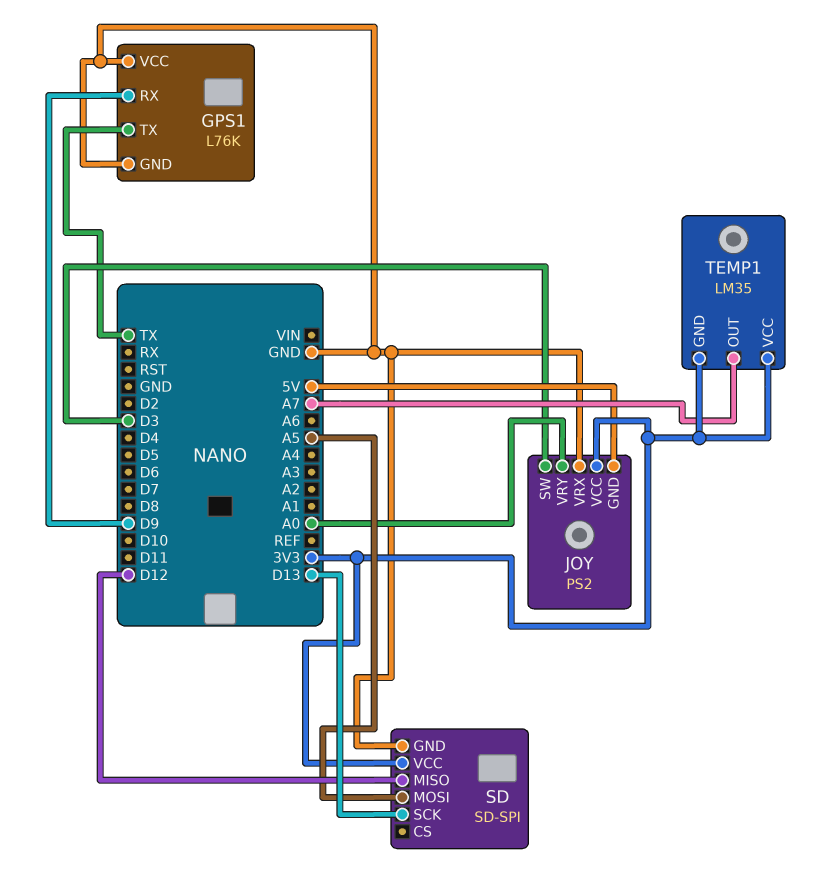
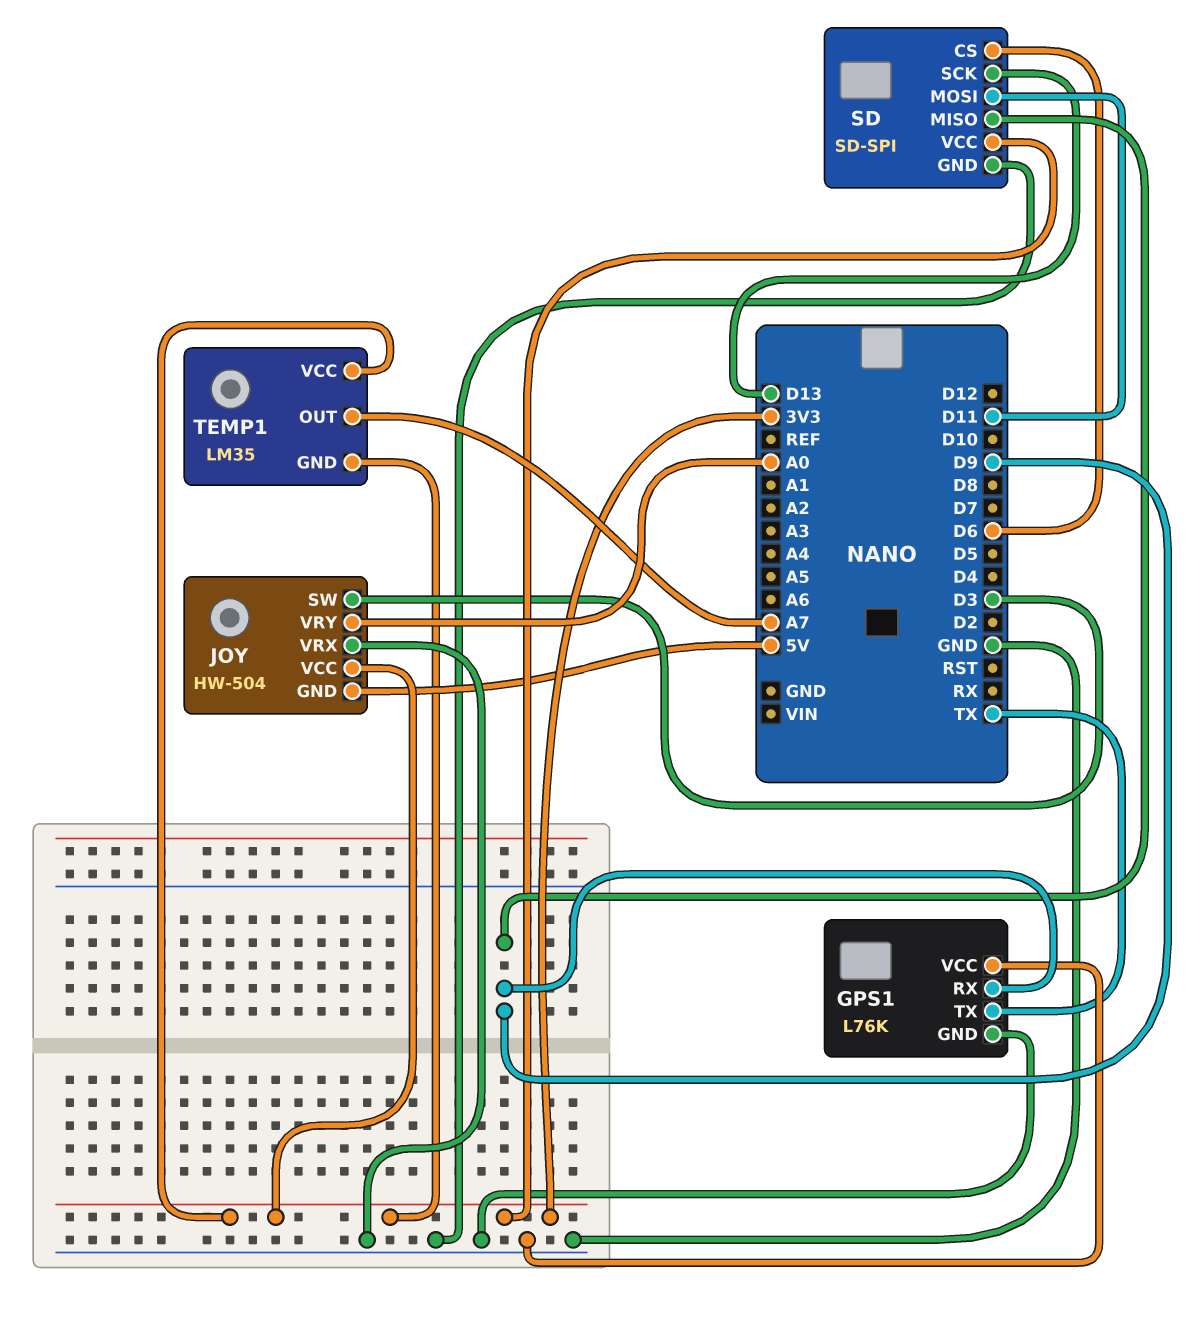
JOY: PS2 -> HW-504
SD pin CS: none -> D6
SD pin MISO: D12 -> D9
SD pin MOSI: A5 -> D11

